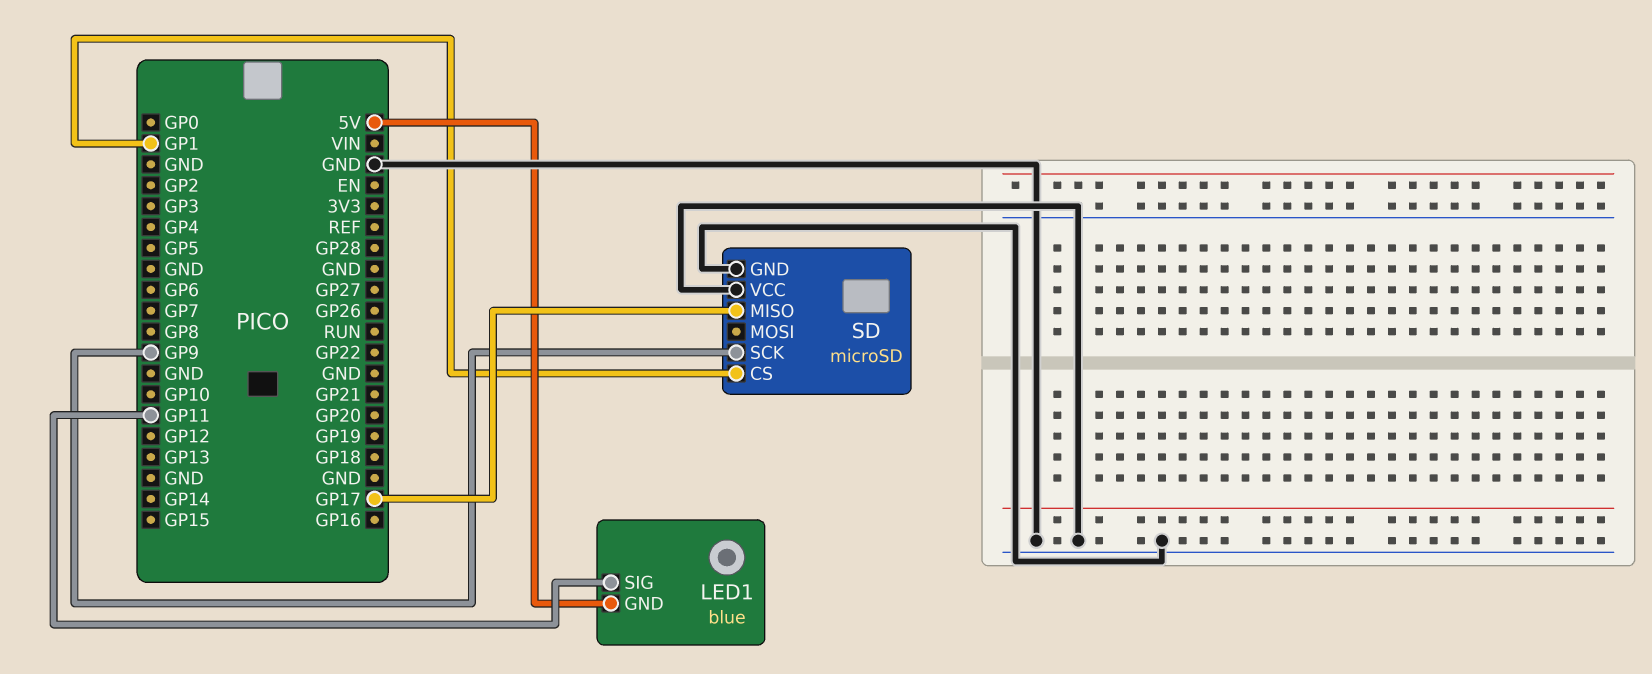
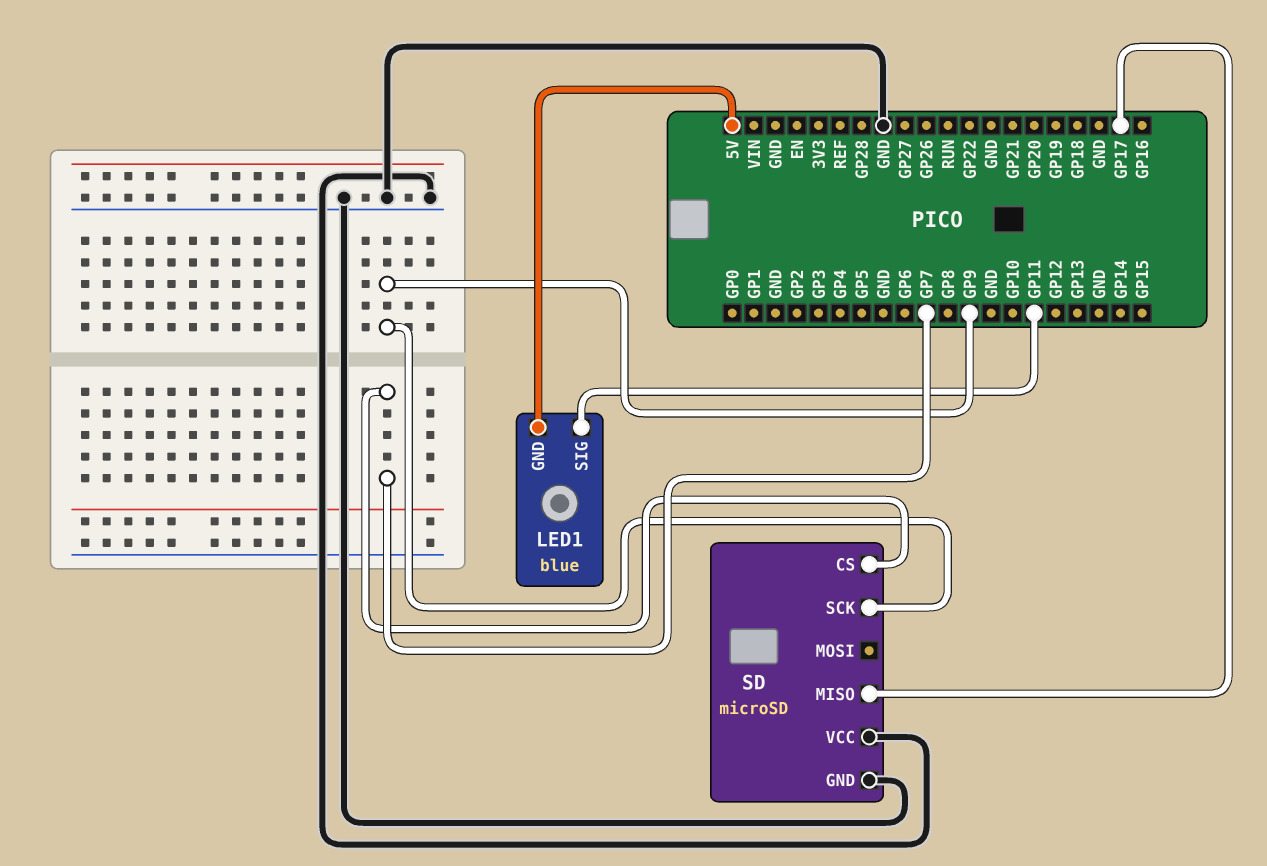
SD pin CS: GP1 -> GP7

